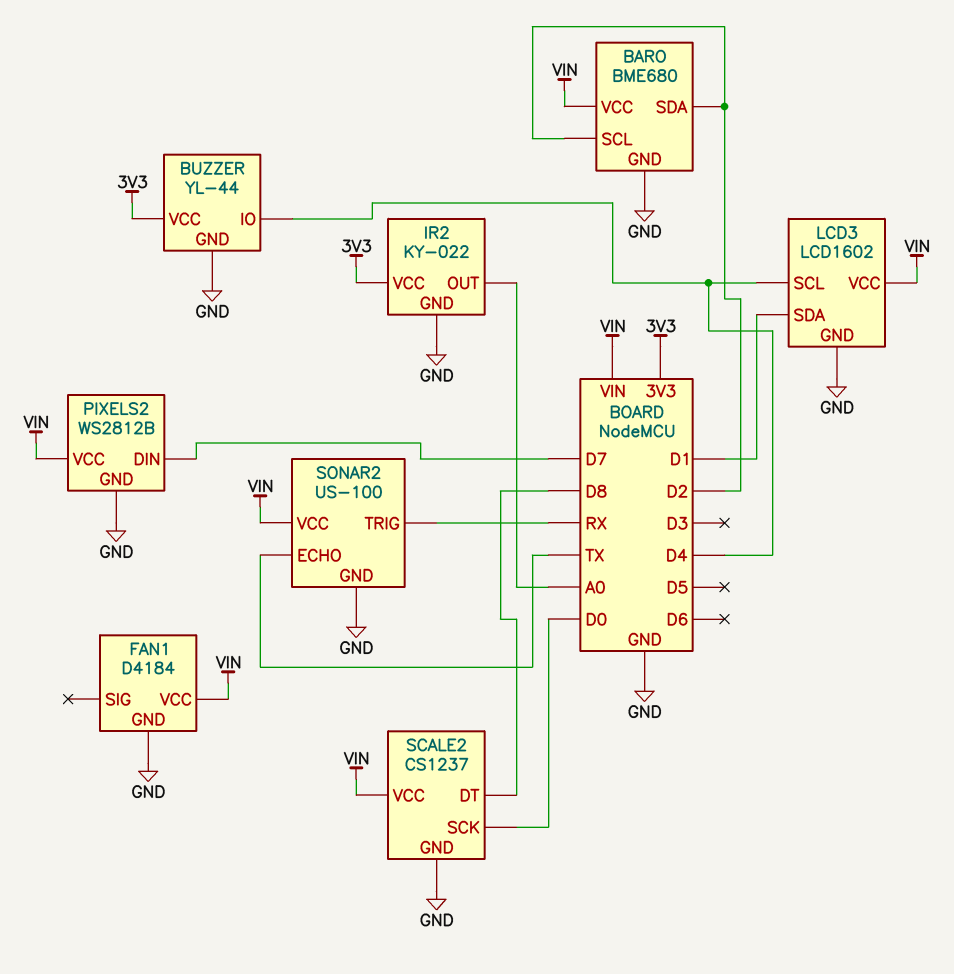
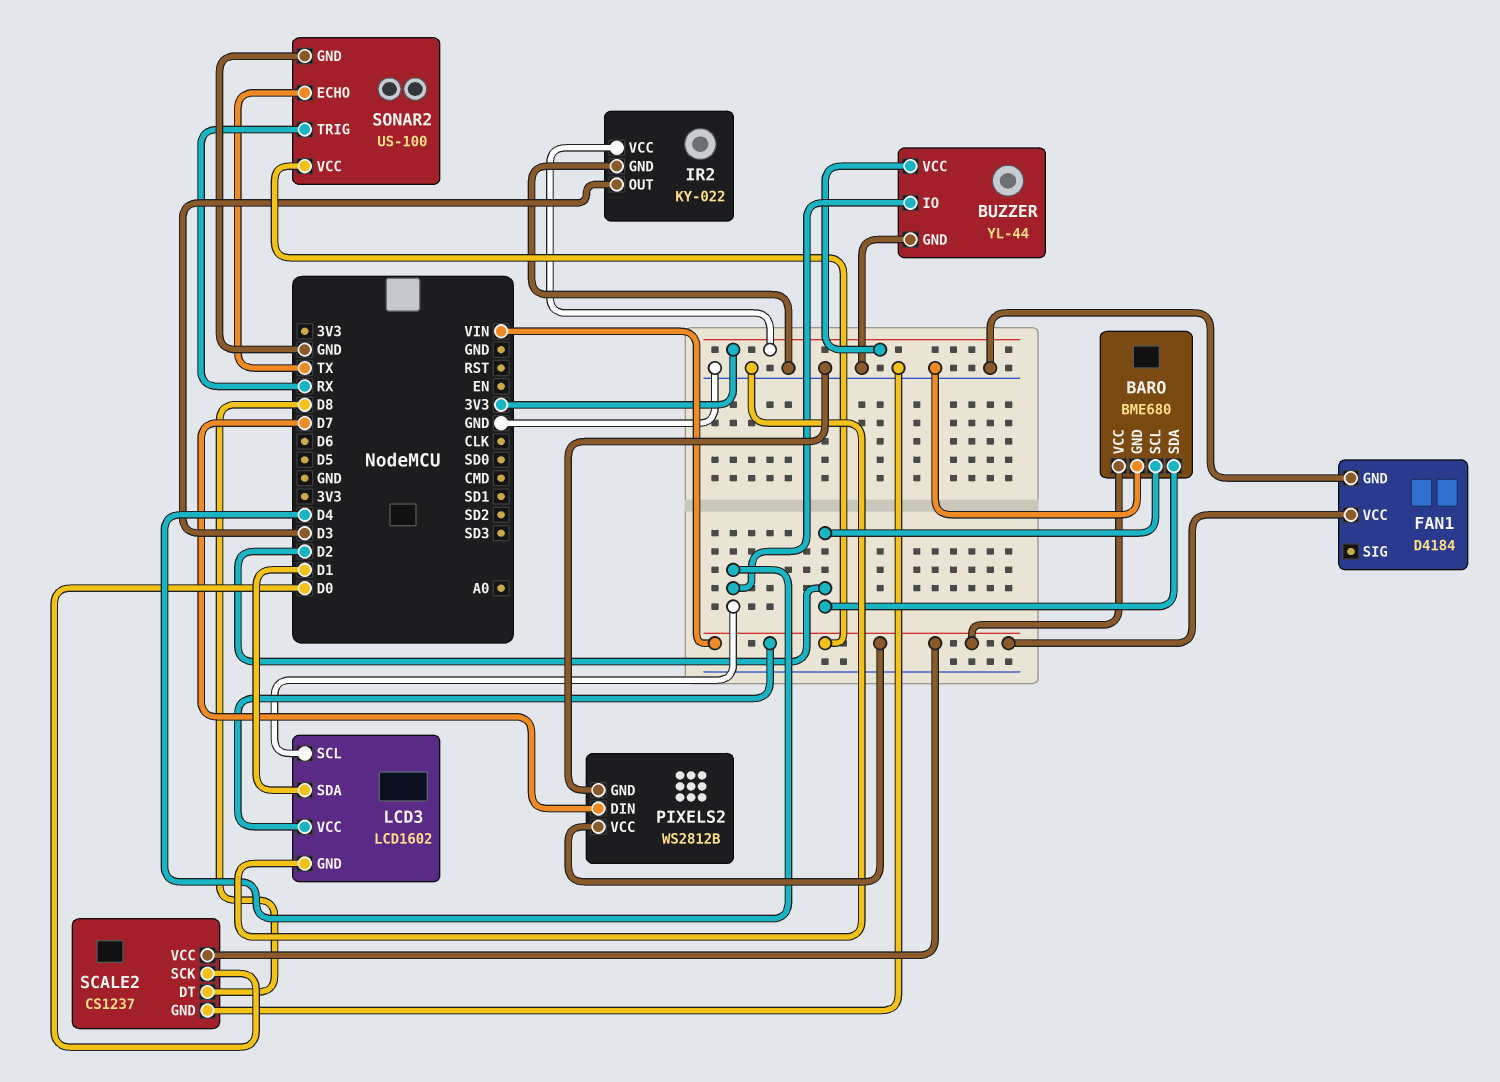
IR2 pin OUT: A0 -> D3

